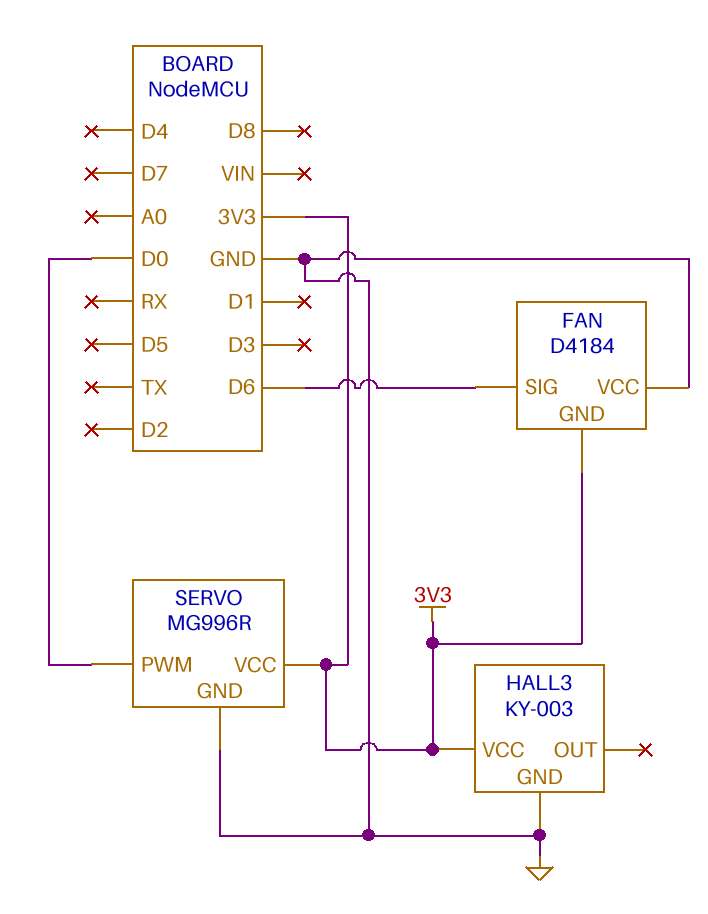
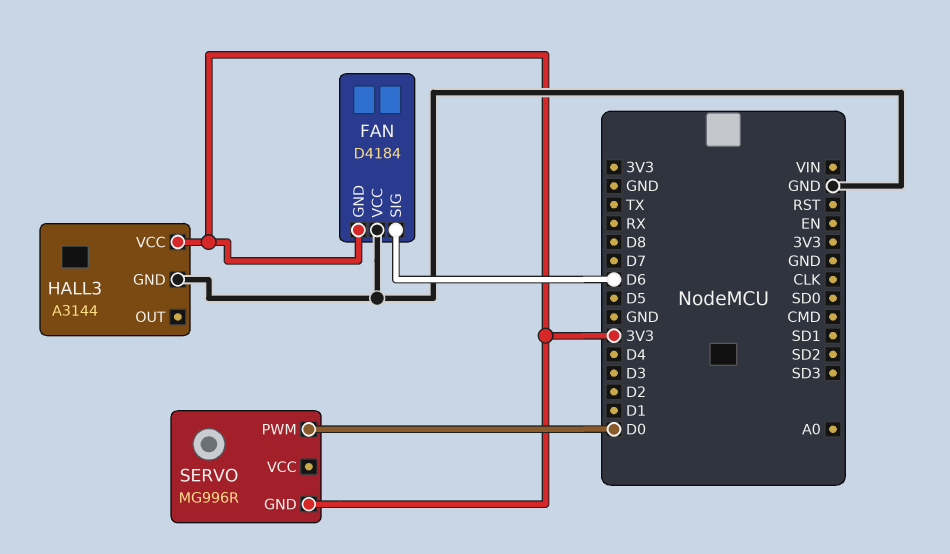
HALL3: KY-003 -> A3144
SERVO pin GND: GND -> 3V3
SERVO pin VCC: 3V3 -> none

